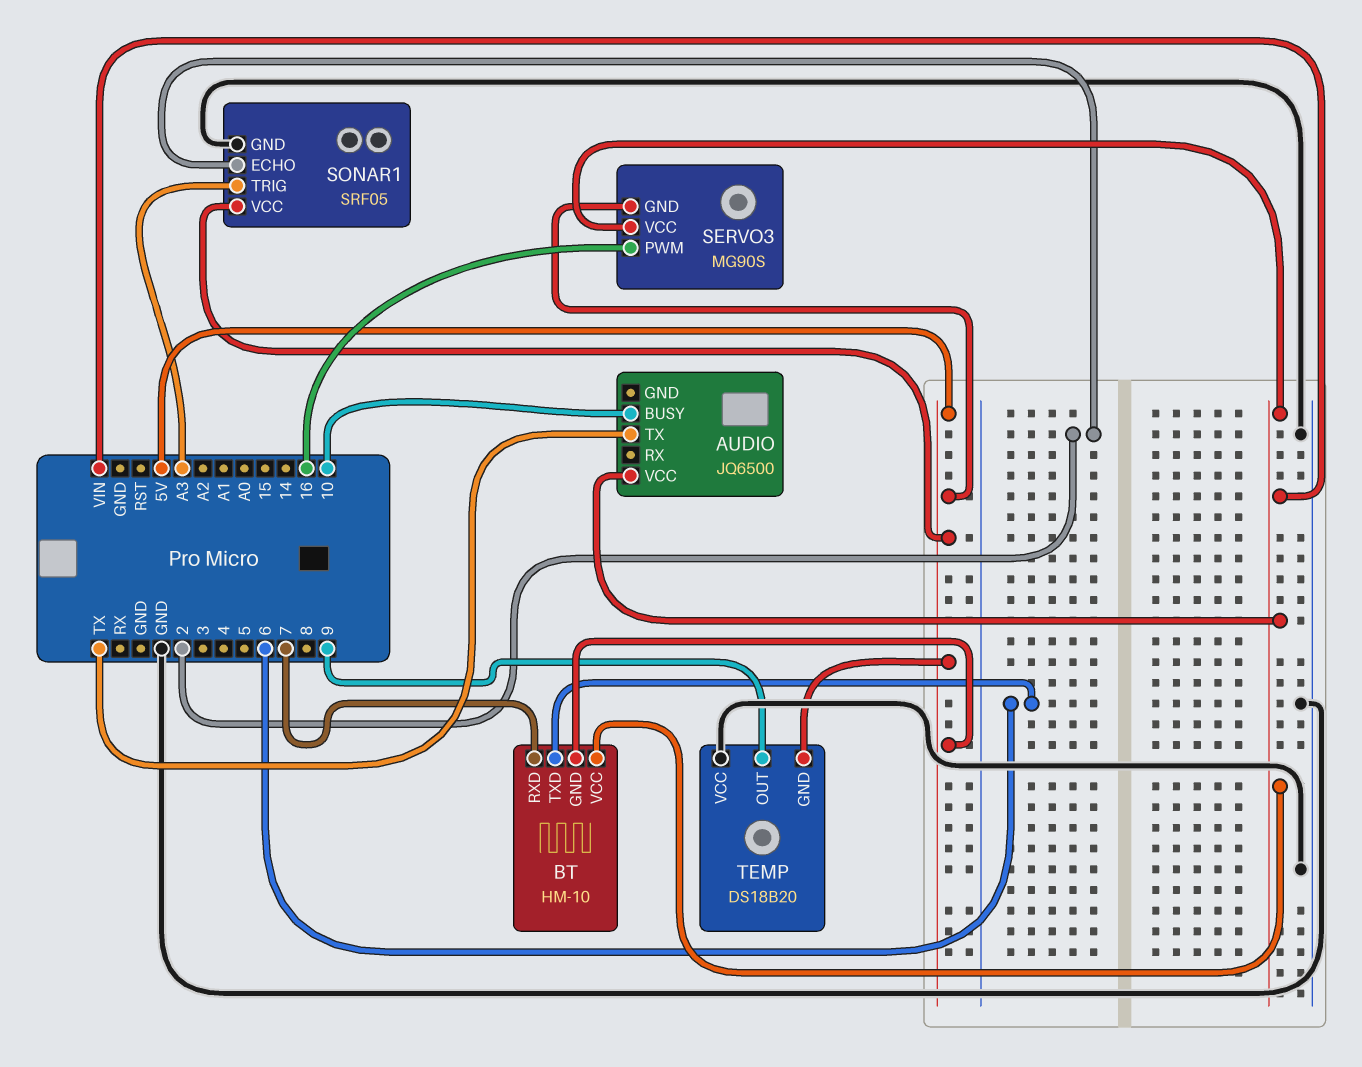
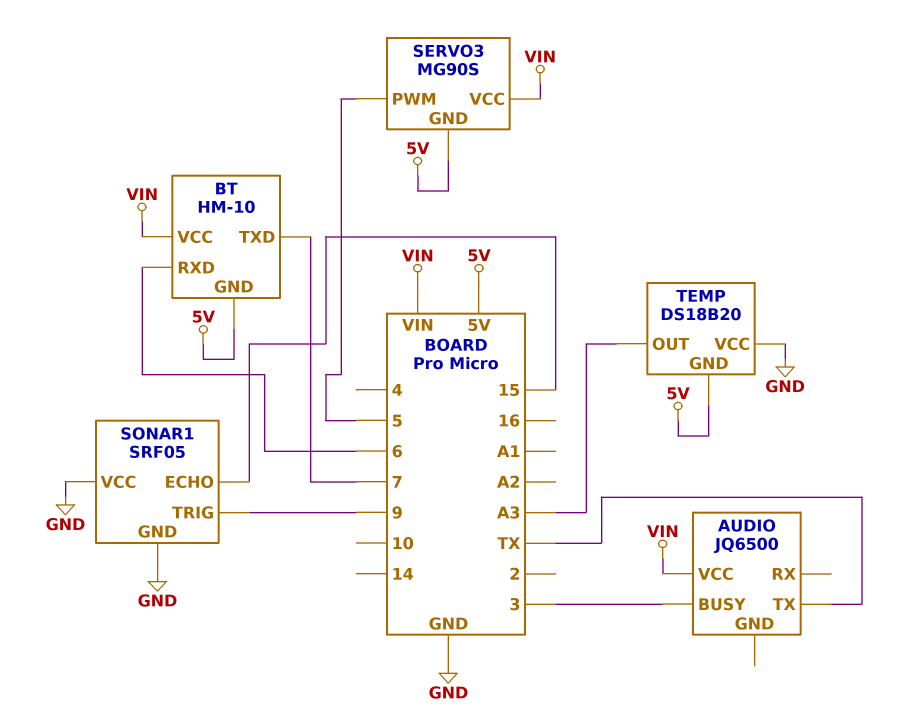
AUDIO pin BUSY: 10 -> 3
BT pin RXD: 7 -> 6
BT pin TXD: 6 -> 7
SERVO3 pin PWM: 16 -> 5
SONAR1 pin ECHO: 2 -> 15
SONAR1 pin TRIG: A3 -> 9
SONAR1 pin VCC: 5V -> GND
TEMP pin OUT: 9 -> A3

